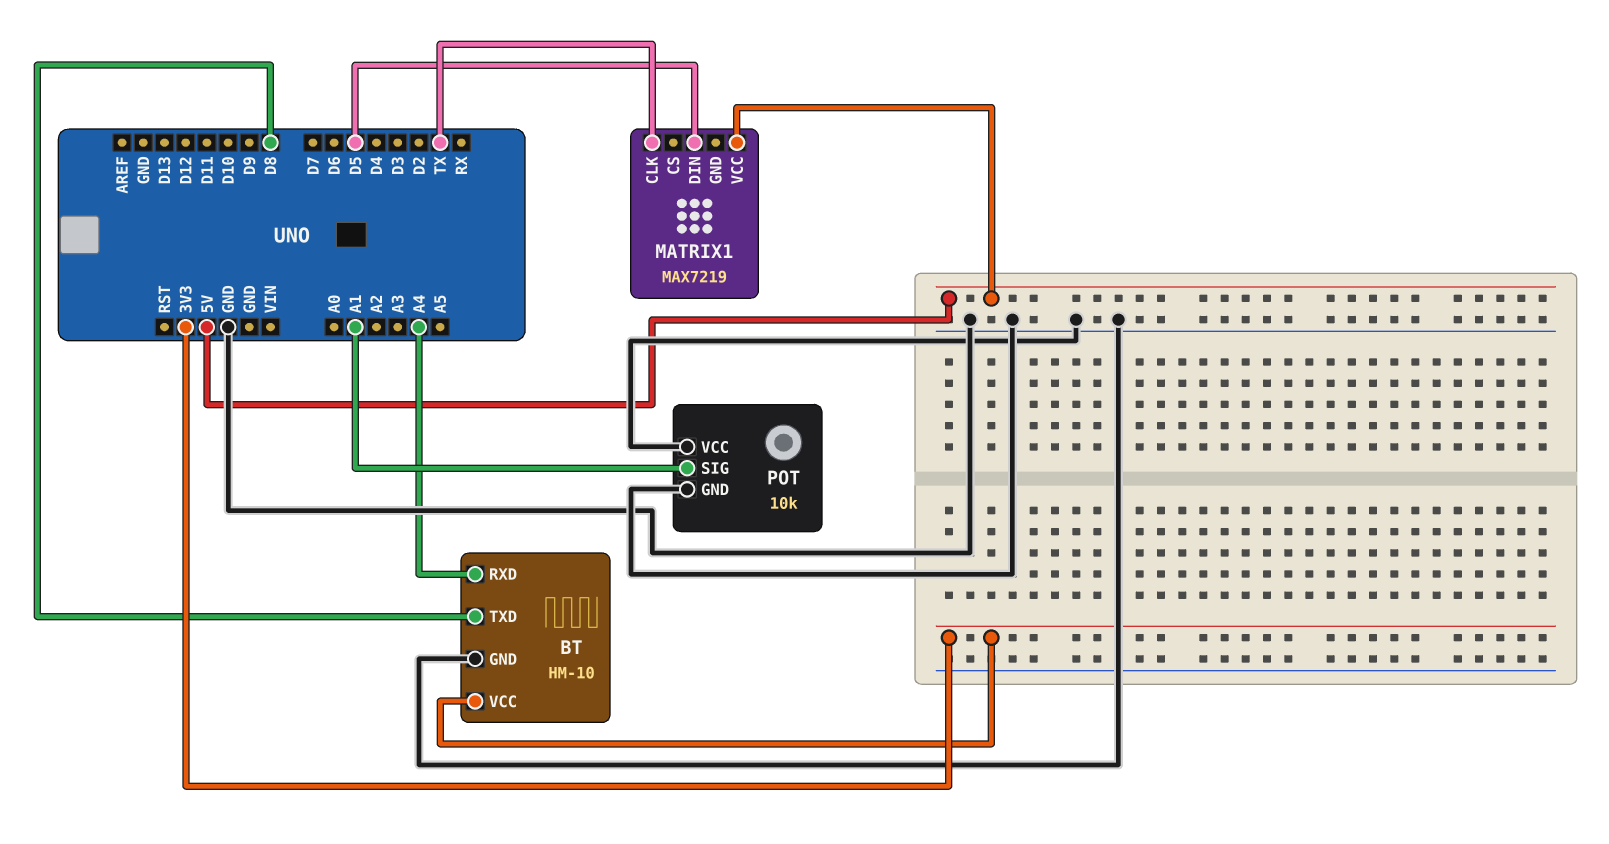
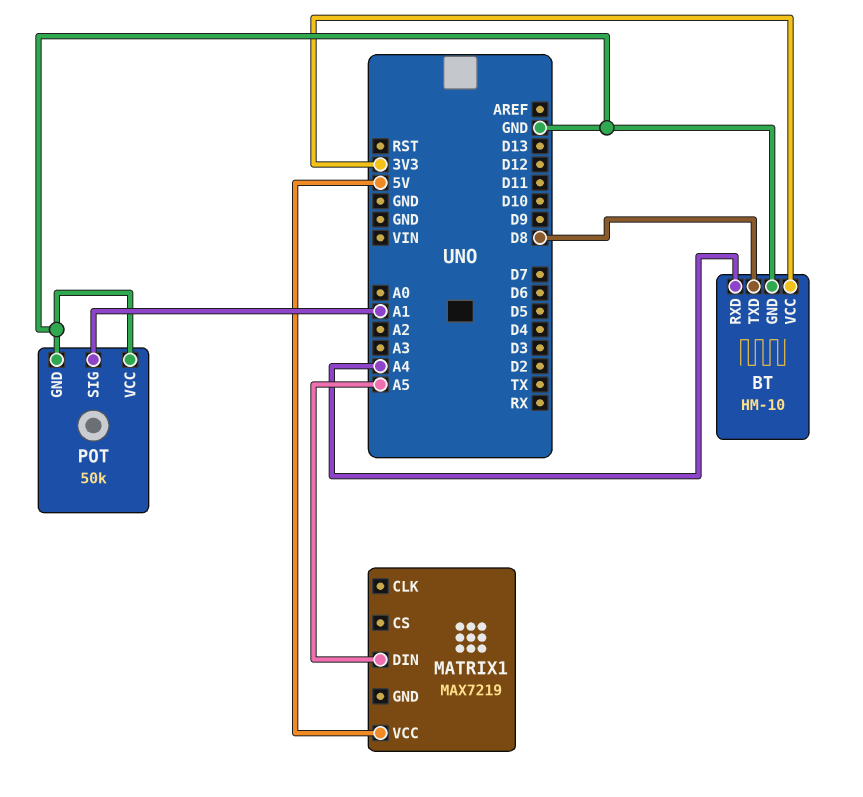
MATRIX1 pin CLK: TX -> none
MATRIX1 pin DIN: D5 -> A5
POT: 10k -> 50k

